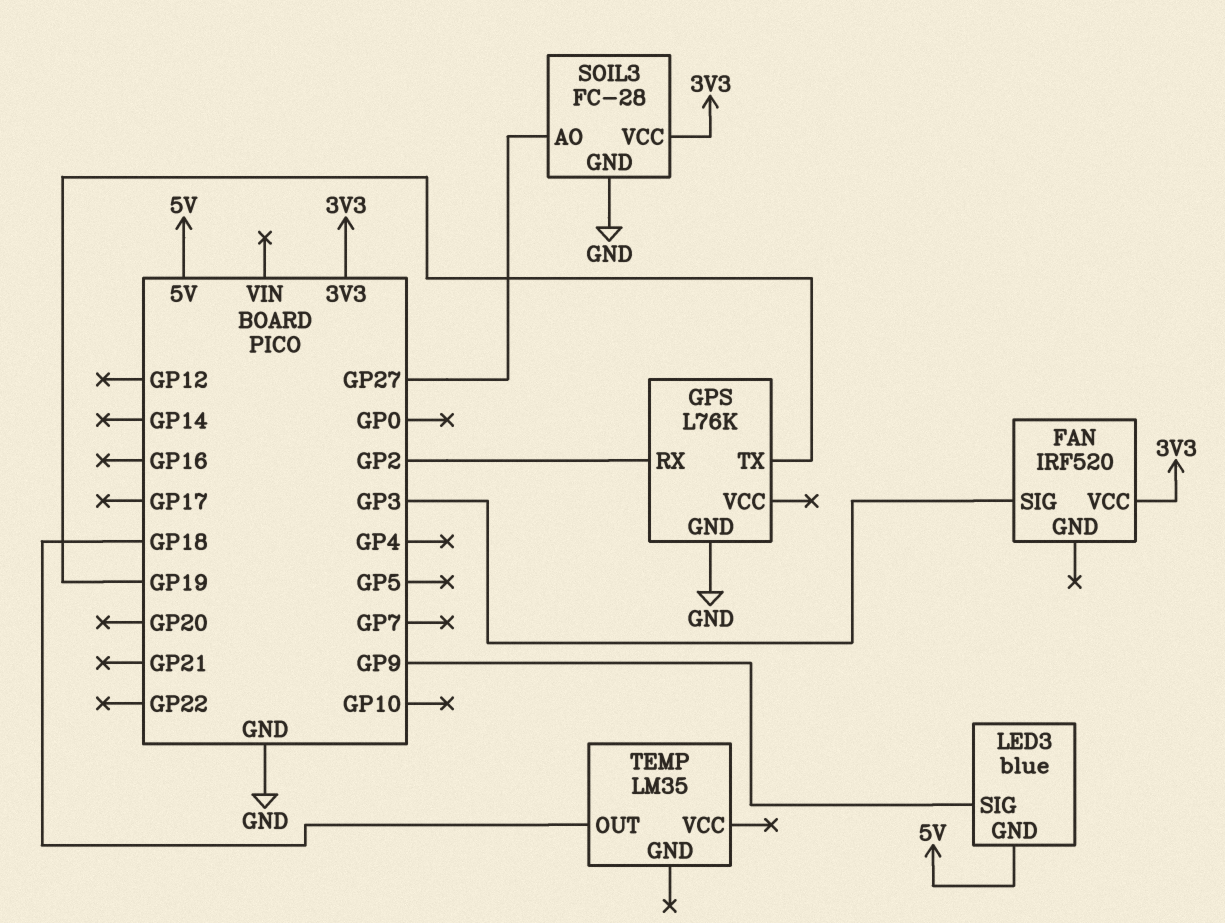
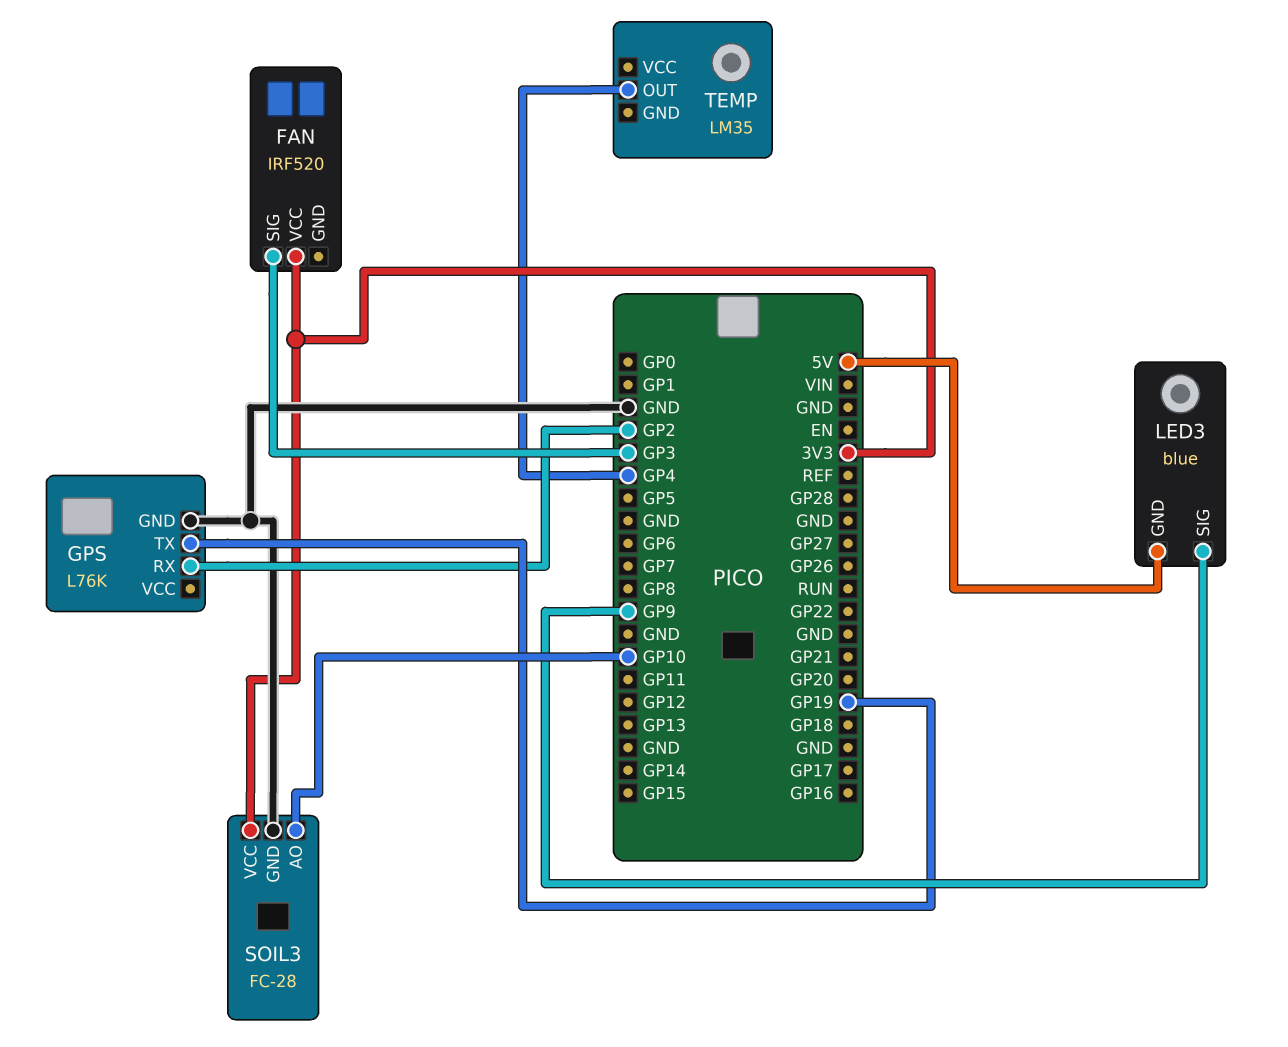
SOIL3 pin AO: GP27 -> GP10
TEMP pin OUT: GP18 -> GP4

